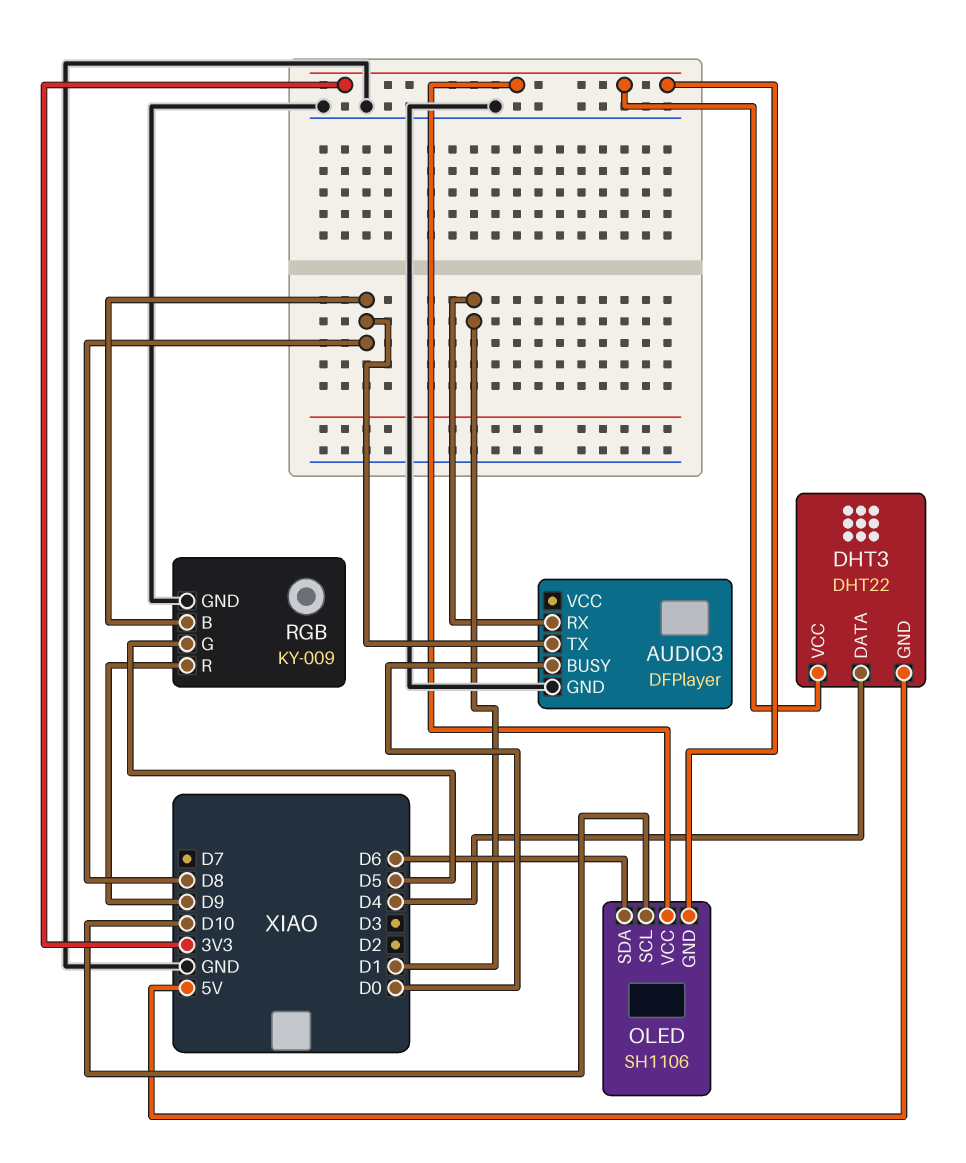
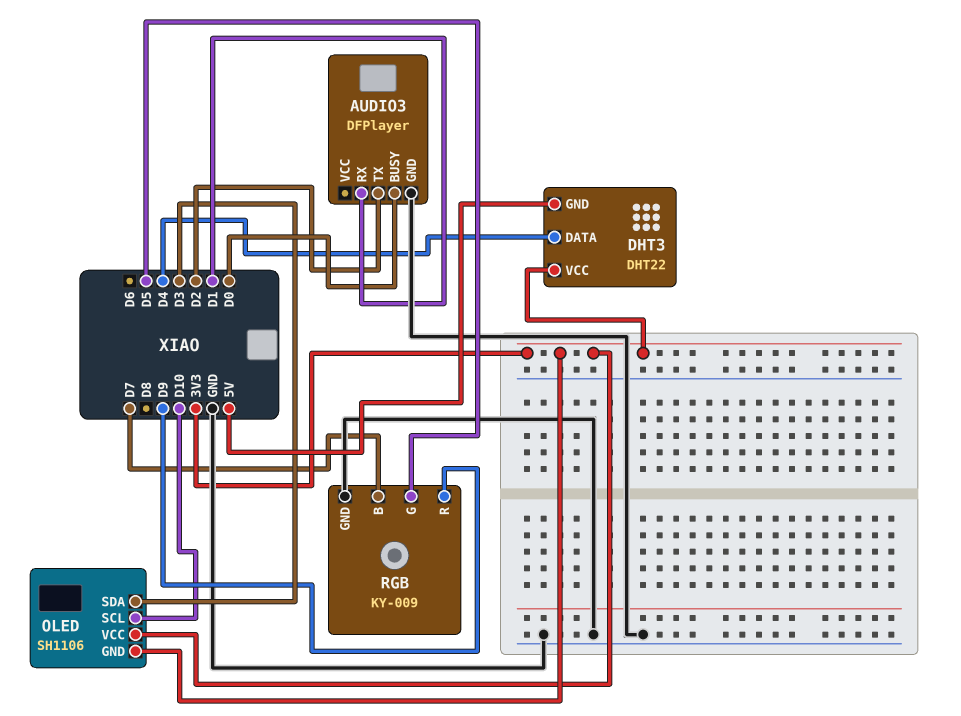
AUDIO3 pin TX: D8 -> D2
OLED pin SDA: D6 -> D3
RGB pin B: D8 -> D7

